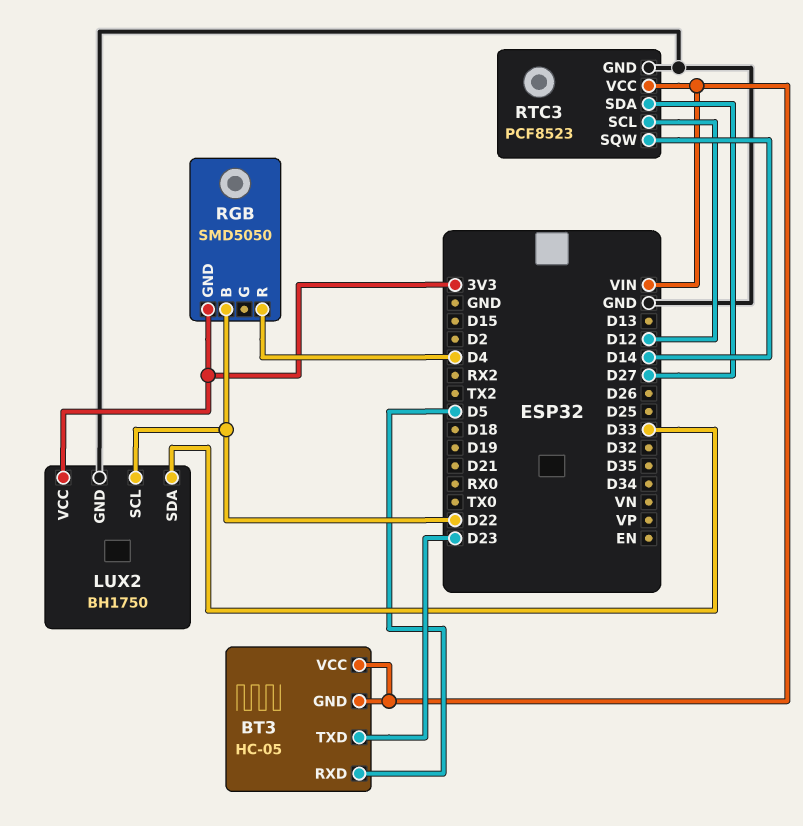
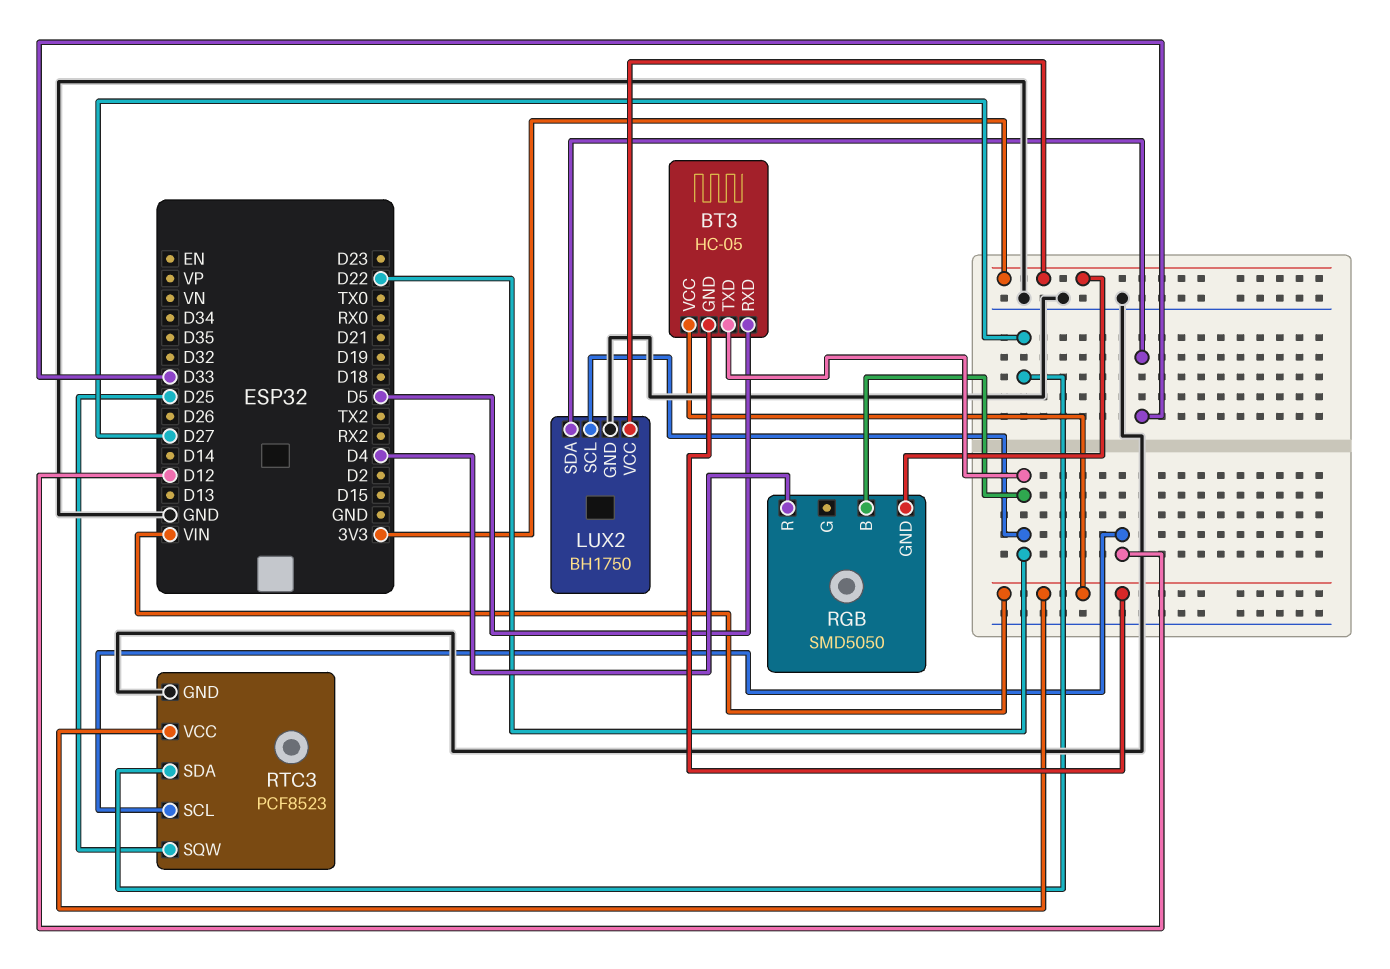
BT3 pin TXD: D23 -> D22
RTC3 pin SQW: D14 -> D25

